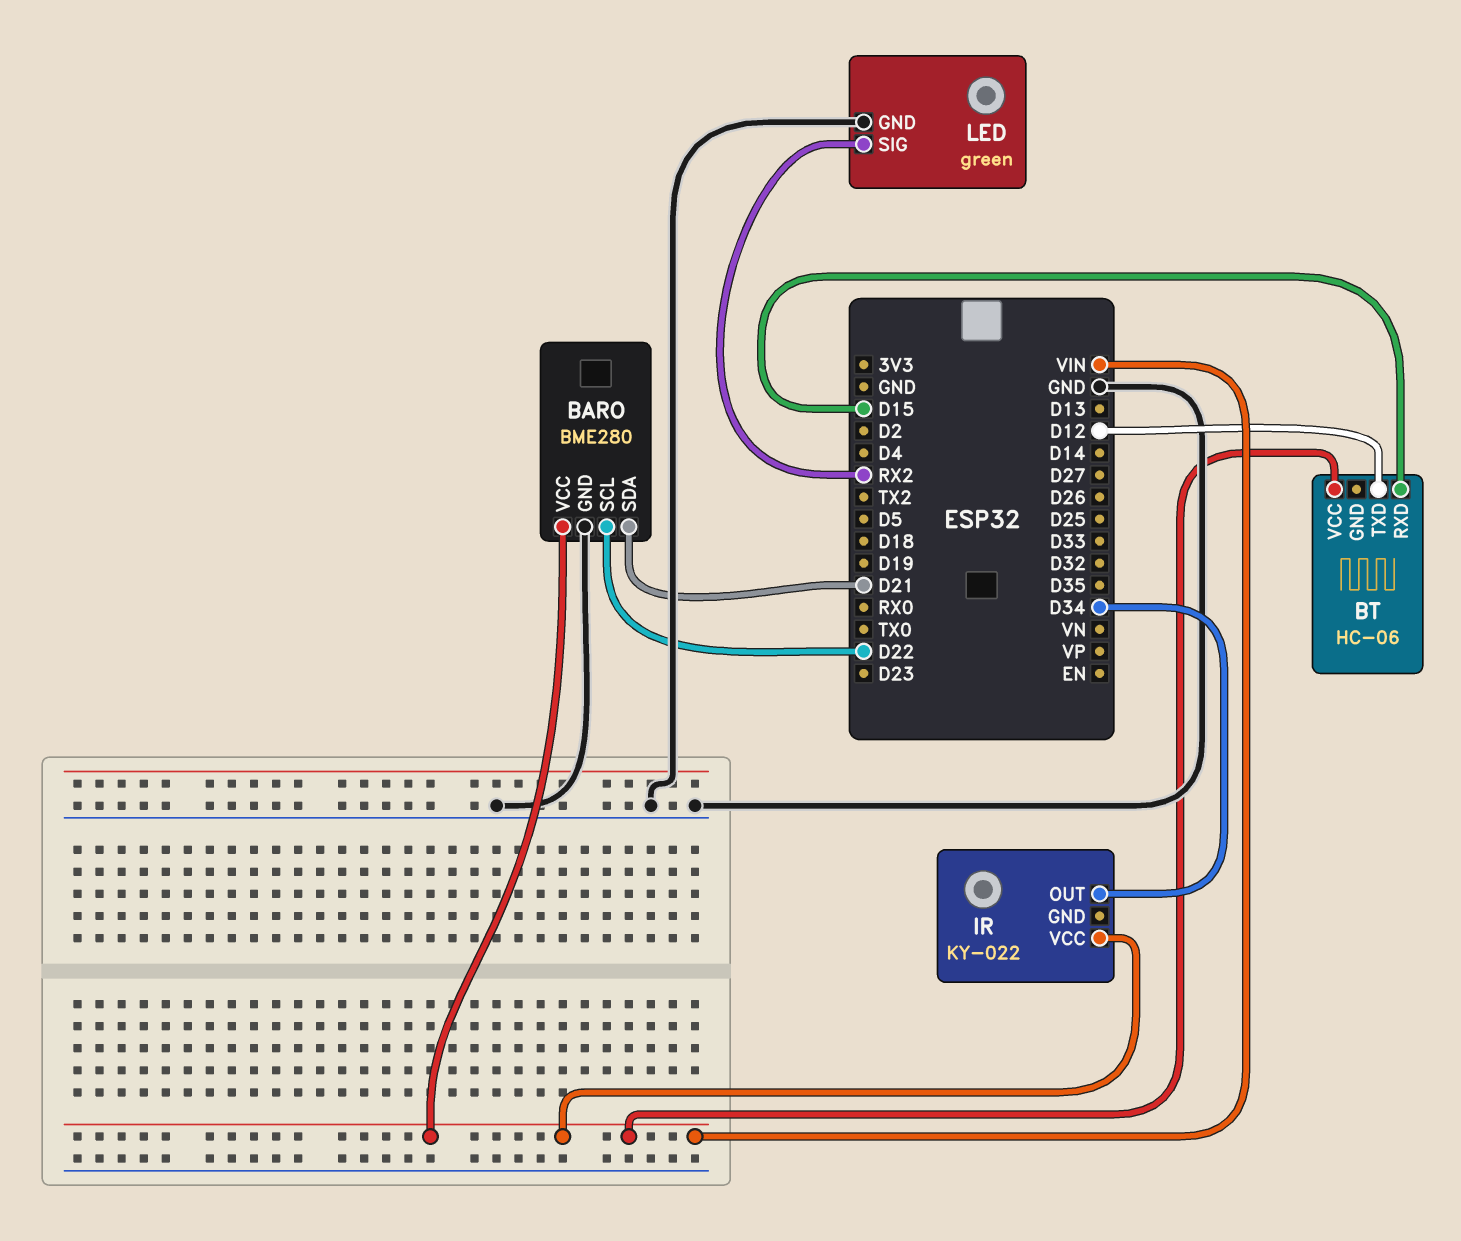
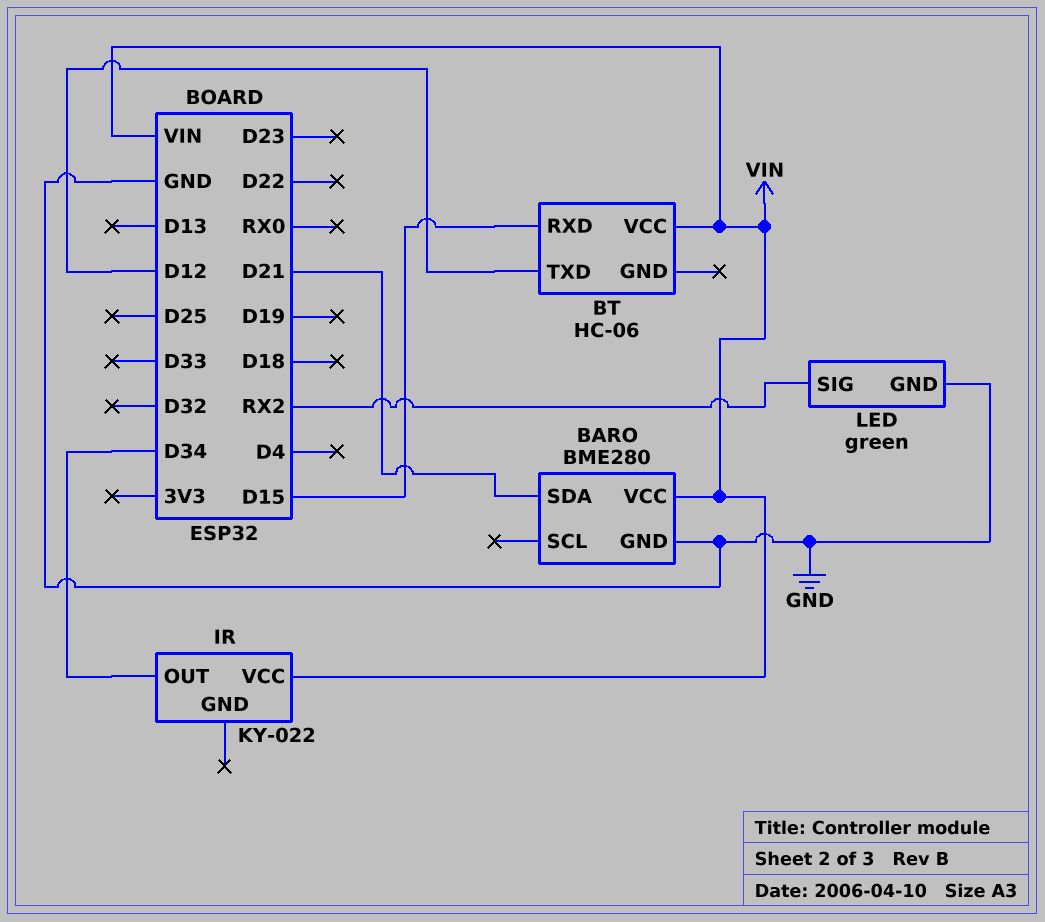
BARO pin SCL: D22 -> none

